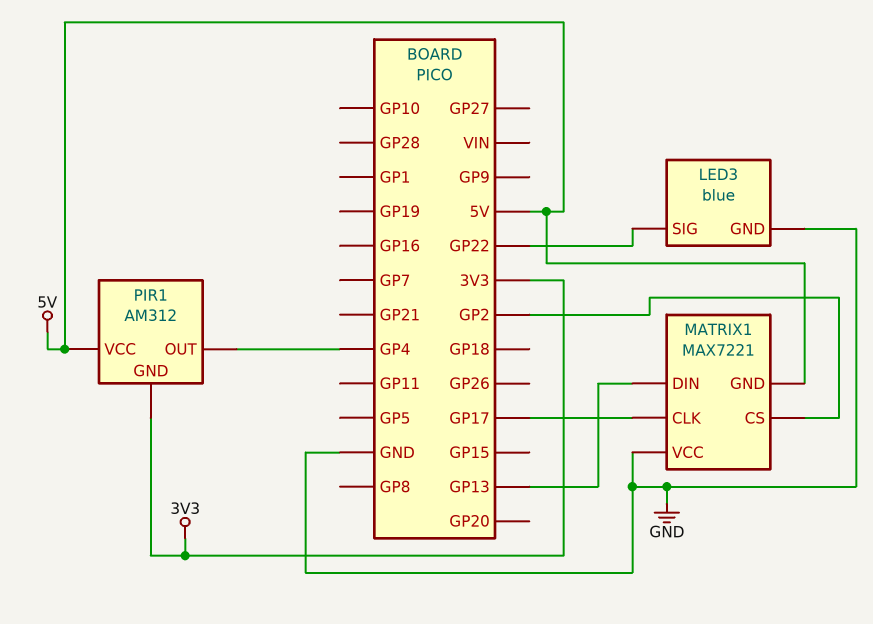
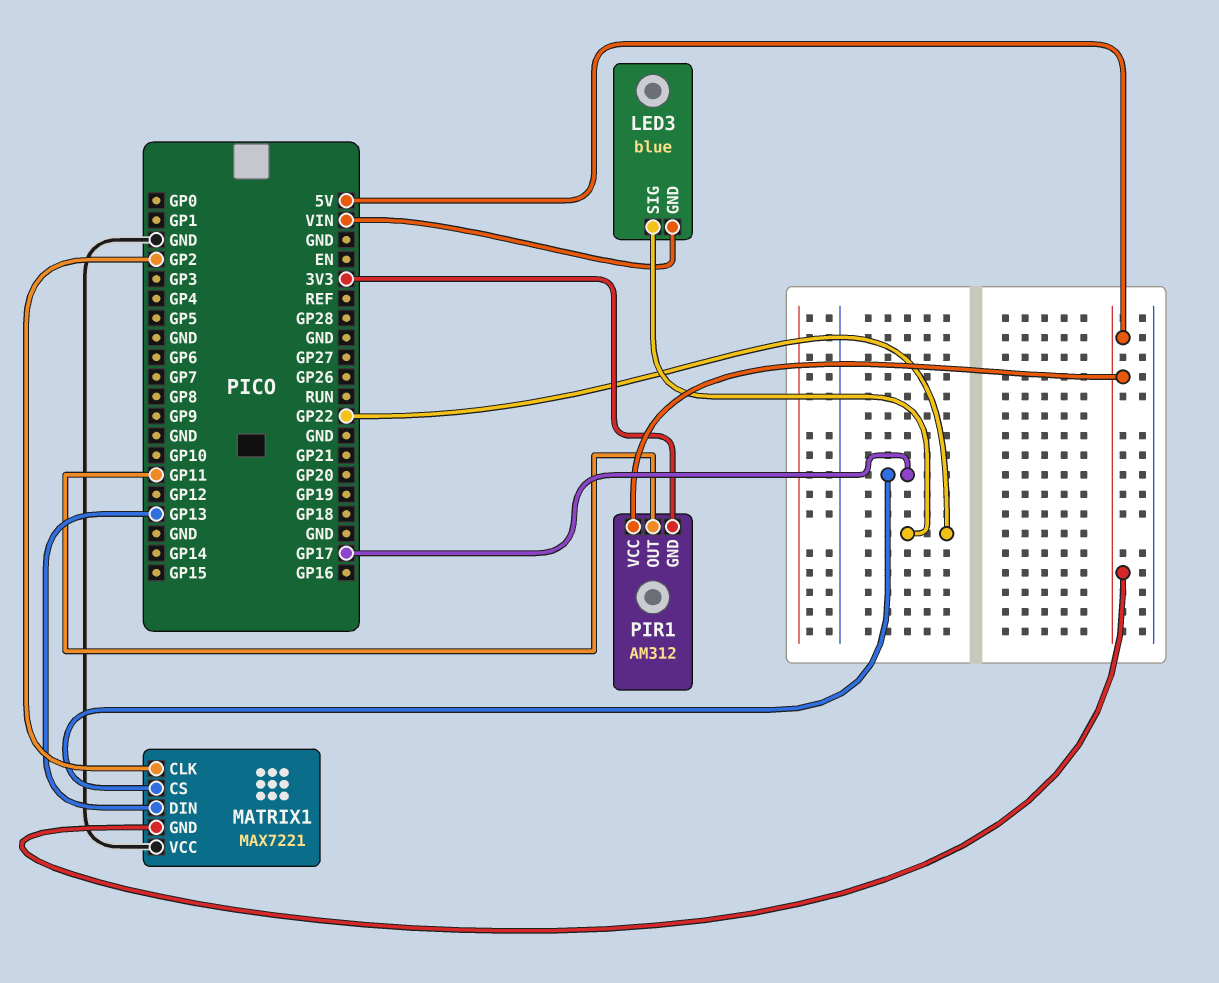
LED3 pin GND: GND -> VIN
MATRIX1 pin CLK: GP17 -> GP2
MATRIX1 pin CS: GP2 -> GP17
PIR1 pin OUT: GP4 -> GP11

